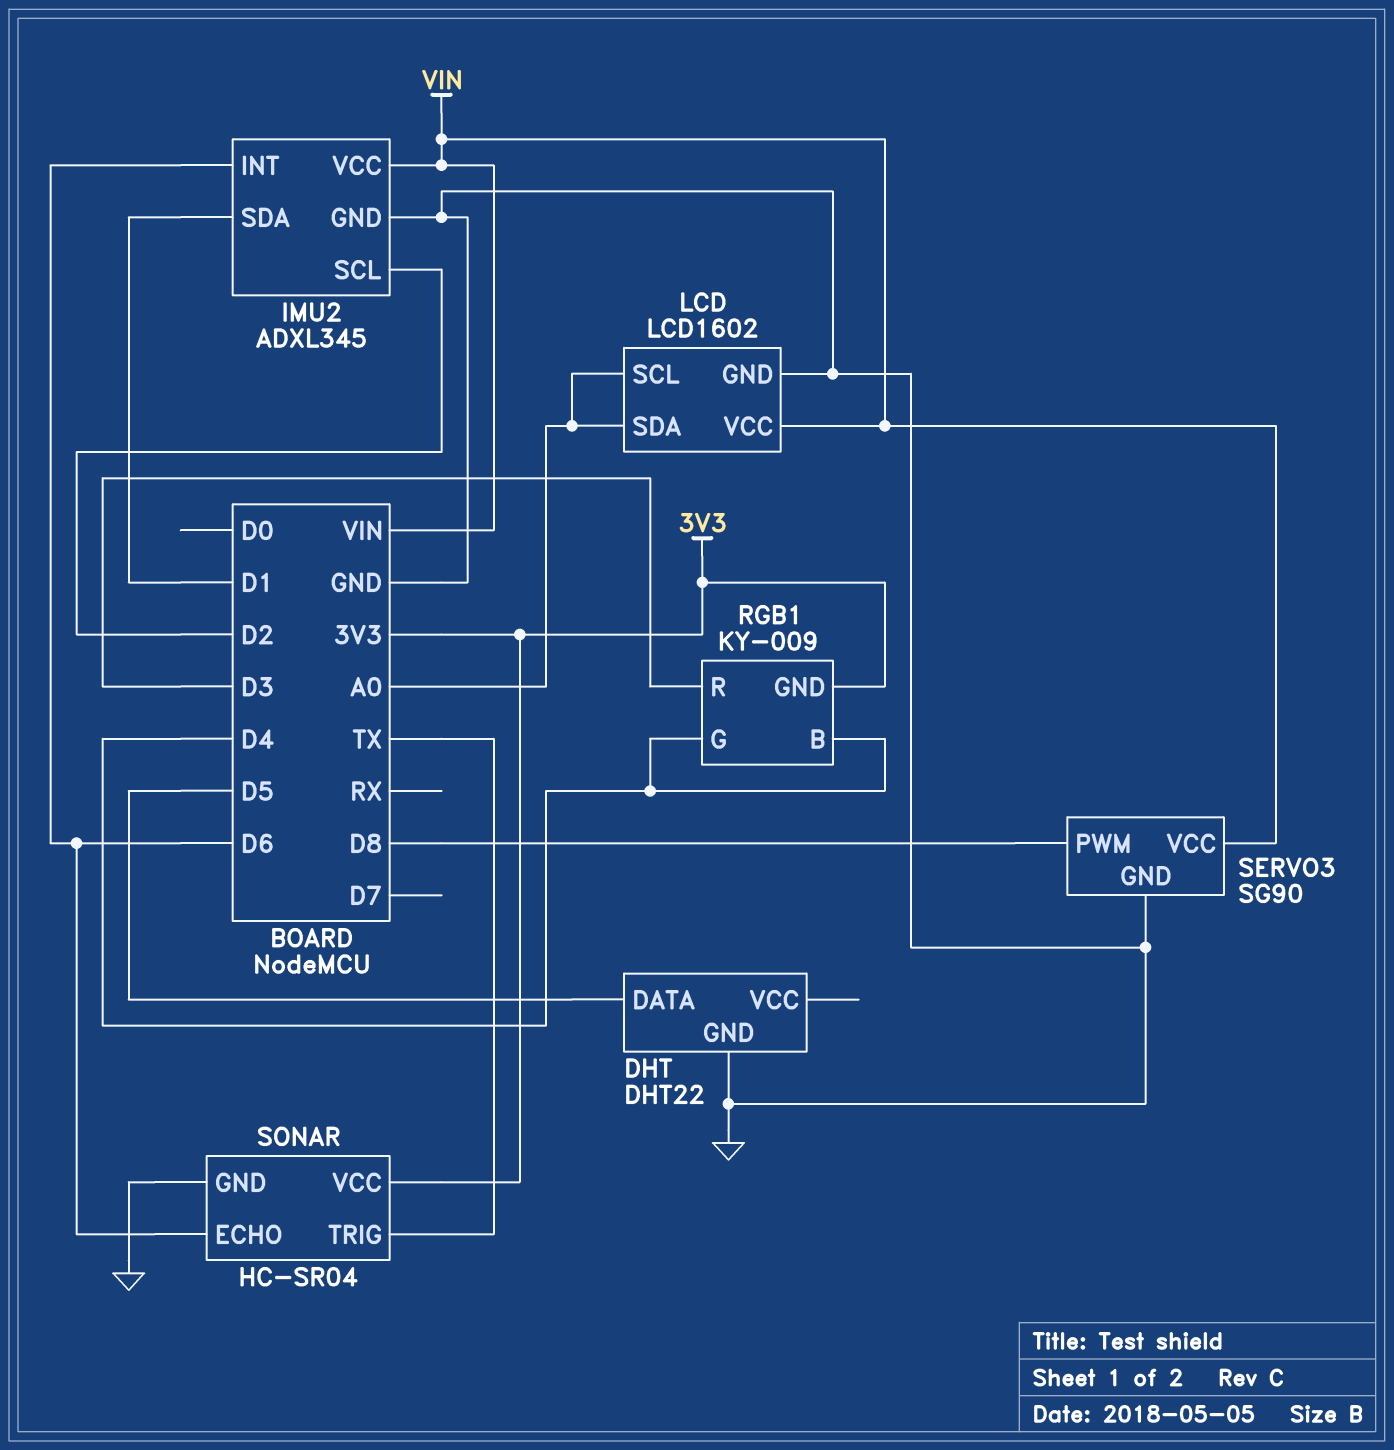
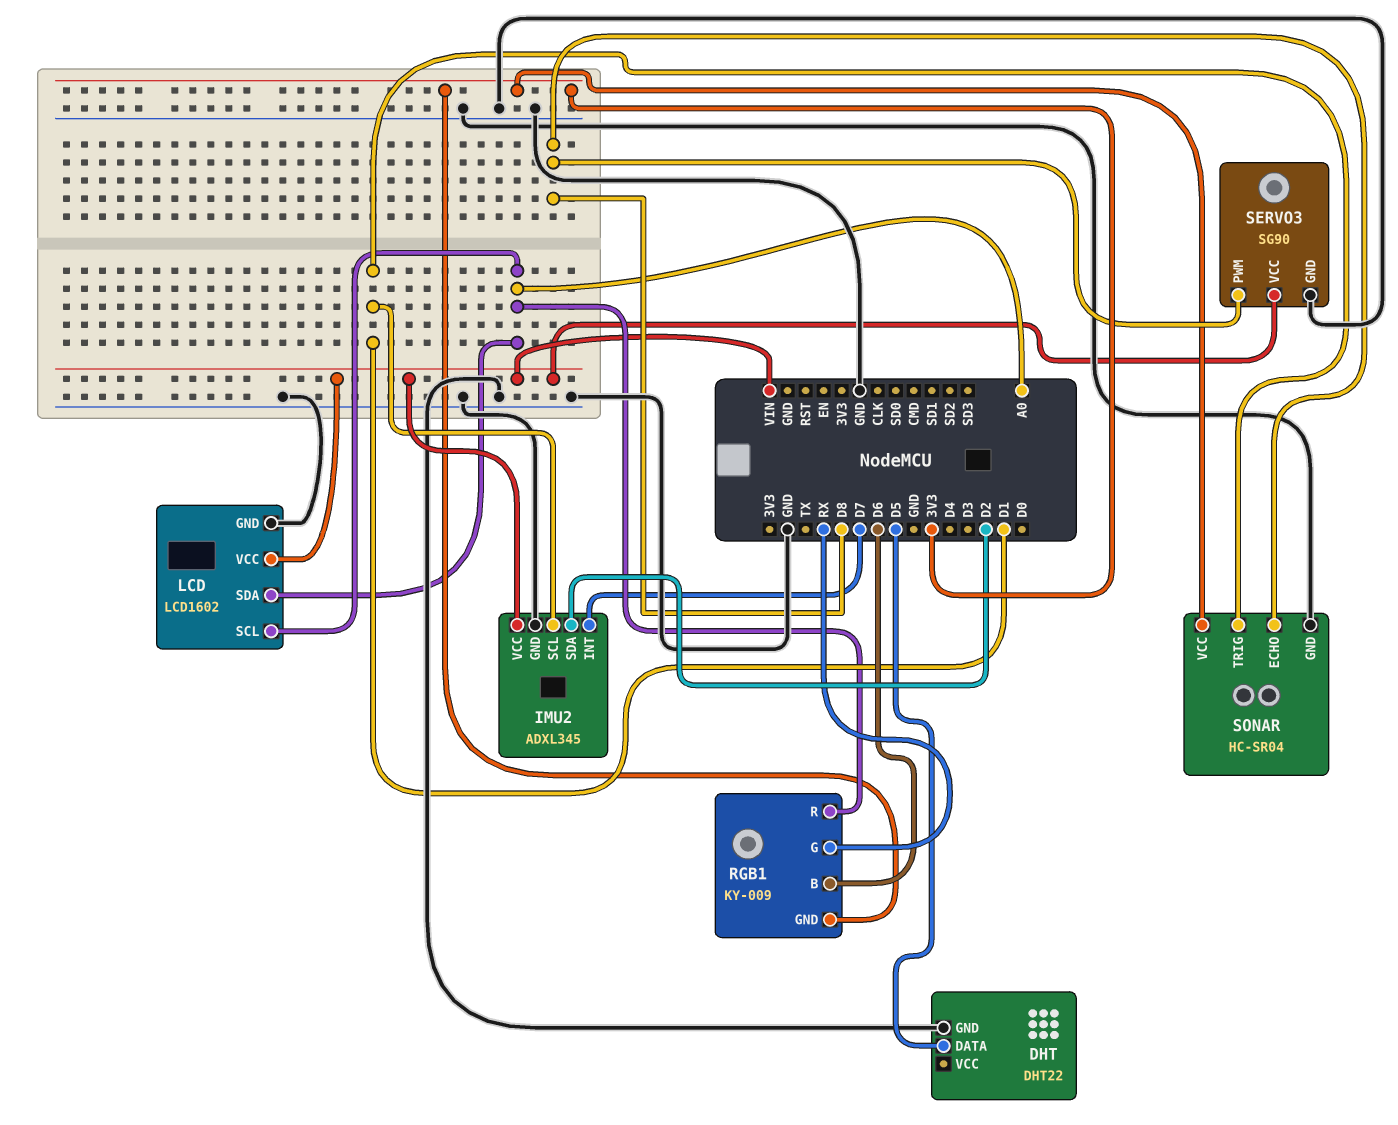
IMU2 pin INT: D6 -> D7
IMU2 pin SCL: D2 -> D1
IMU2 pin SDA: D1 -> D2
RGB1 pin B: D4 -> D6
RGB1 pin G: D4 -> RX
RGB1 pin R: D3 -> A0
SONAR pin ECHO: D6 -> D8
SONAR pin TRIG: TX -> D1

